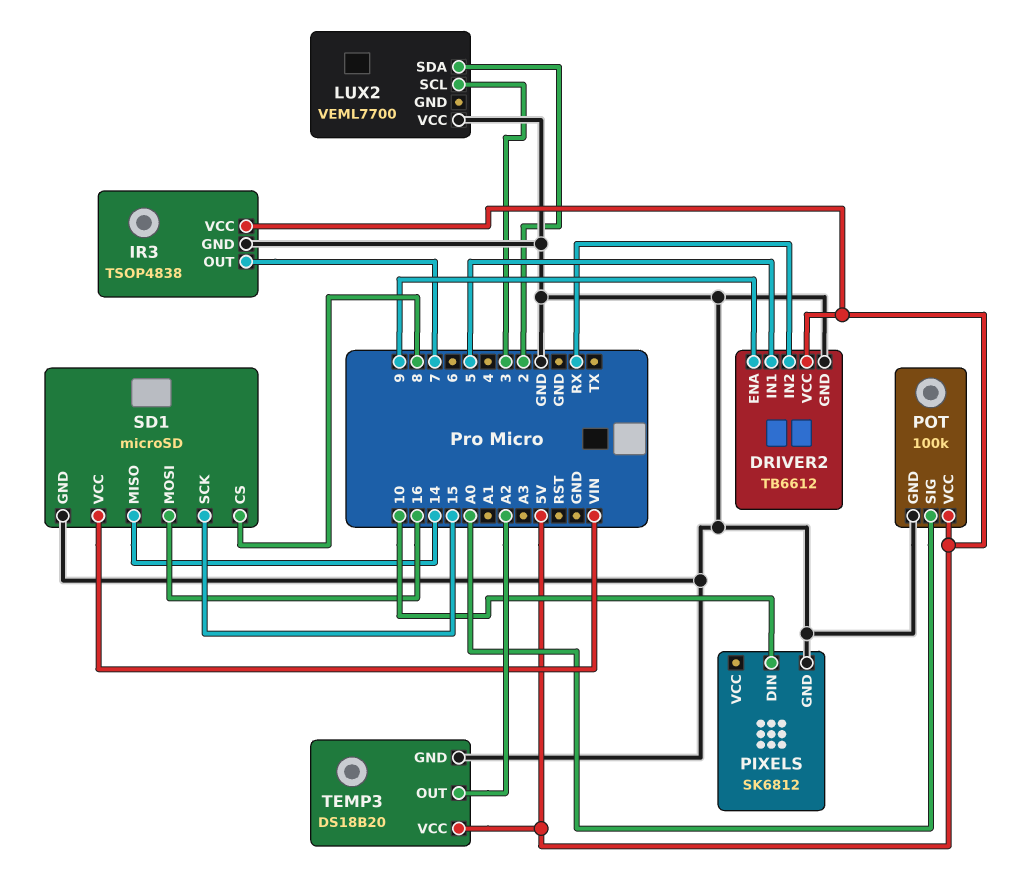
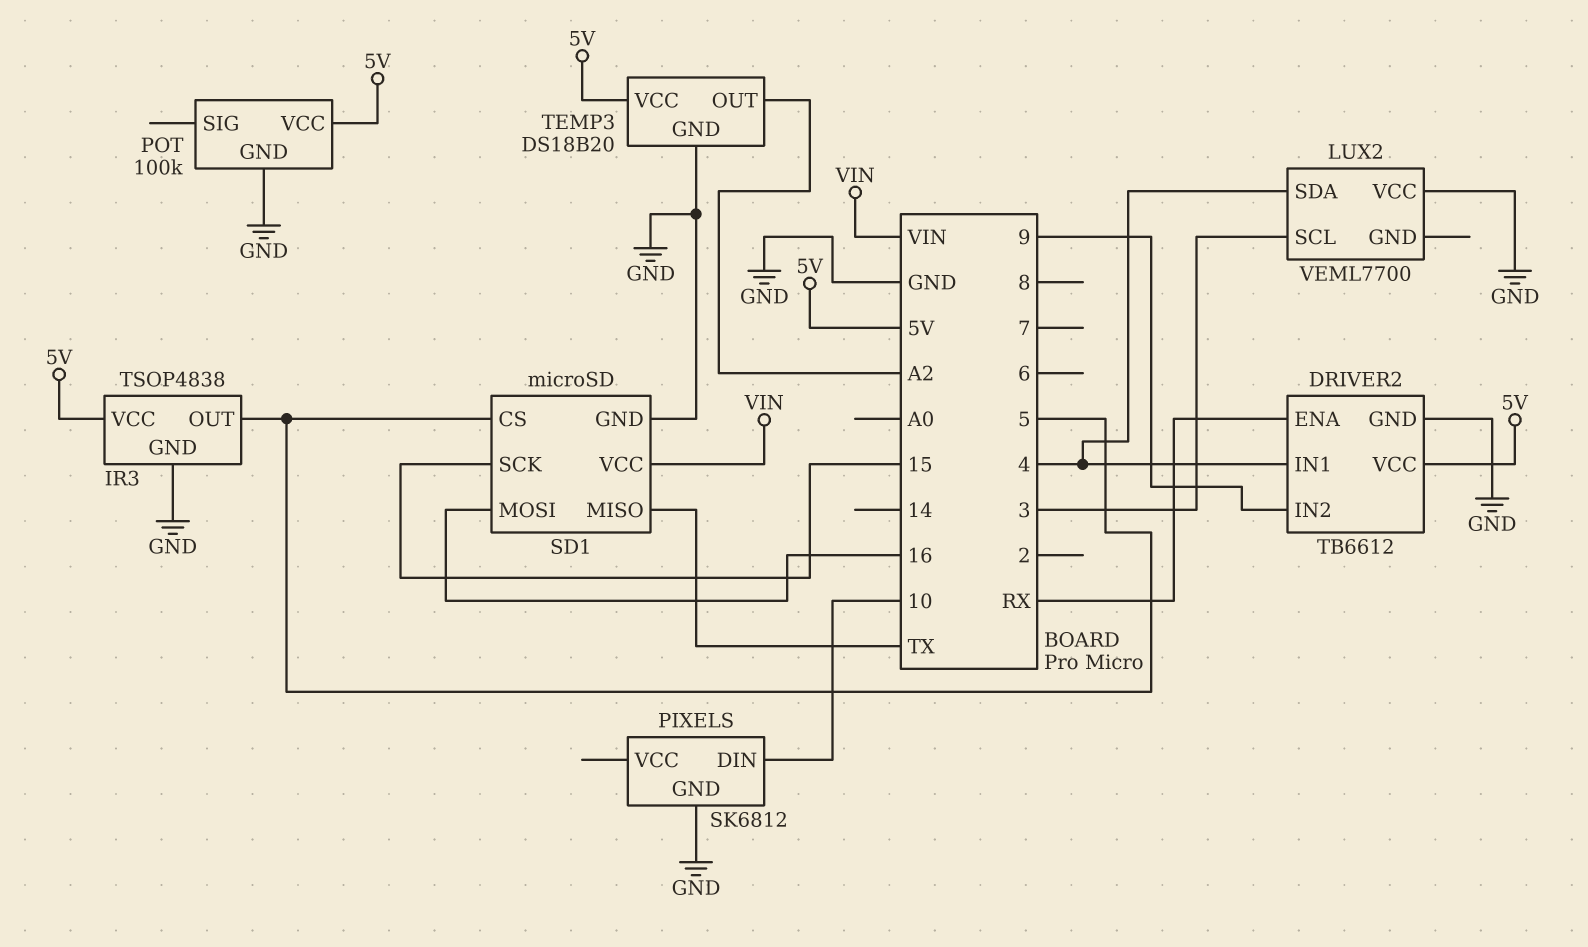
DRIVER2 pin ENA: 9 -> RX
DRIVER2 pin IN1: 5 -> 4
DRIVER2 pin IN2: RX -> 9
IR3 pin OUT: 7 -> 5
LUX2 pin SDA: 2 -> 4
POT pin SIG: A0 -> none
SD1 pin CS: 8 -> 5
SD1 pin MISO: 14 -> TX

